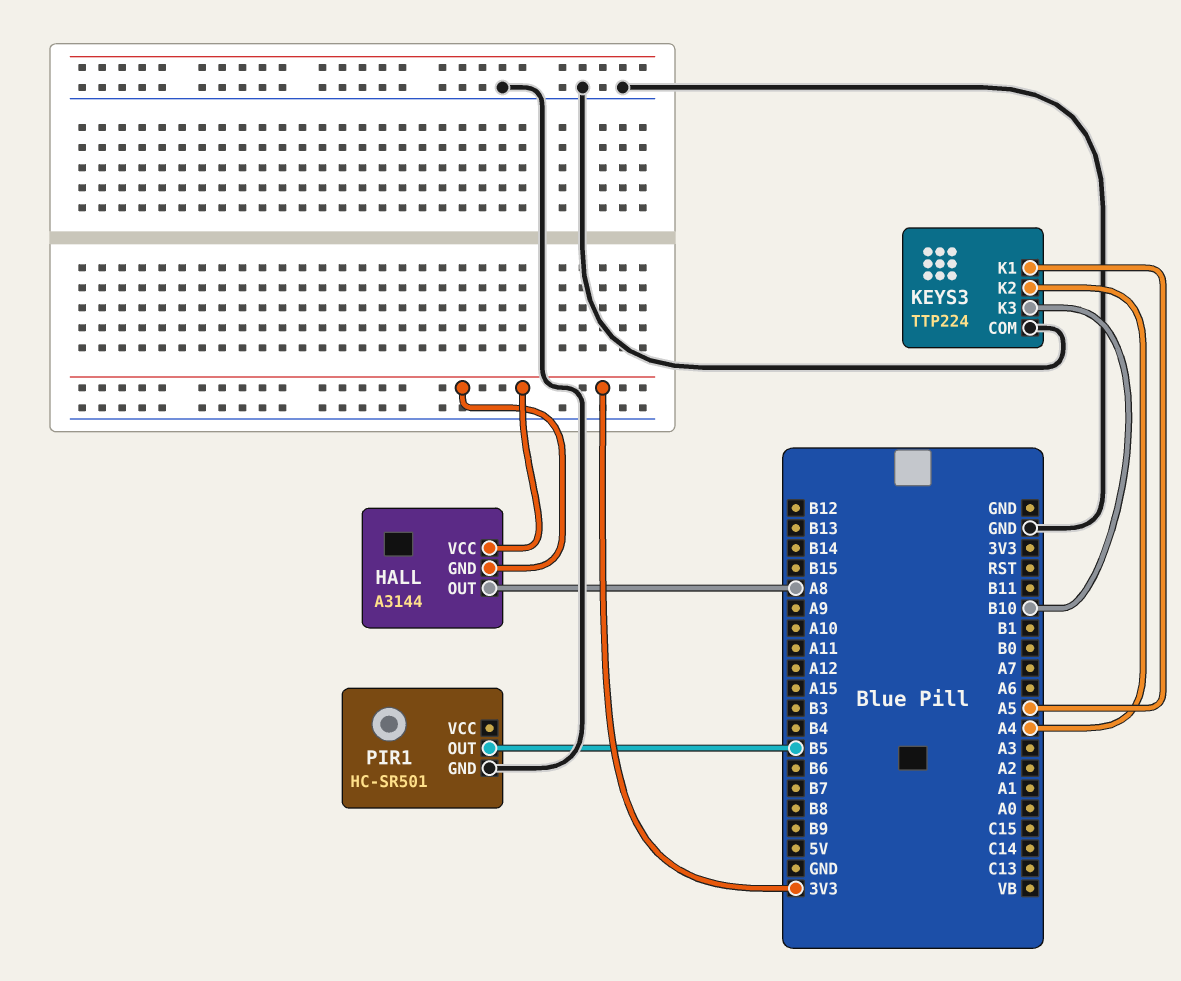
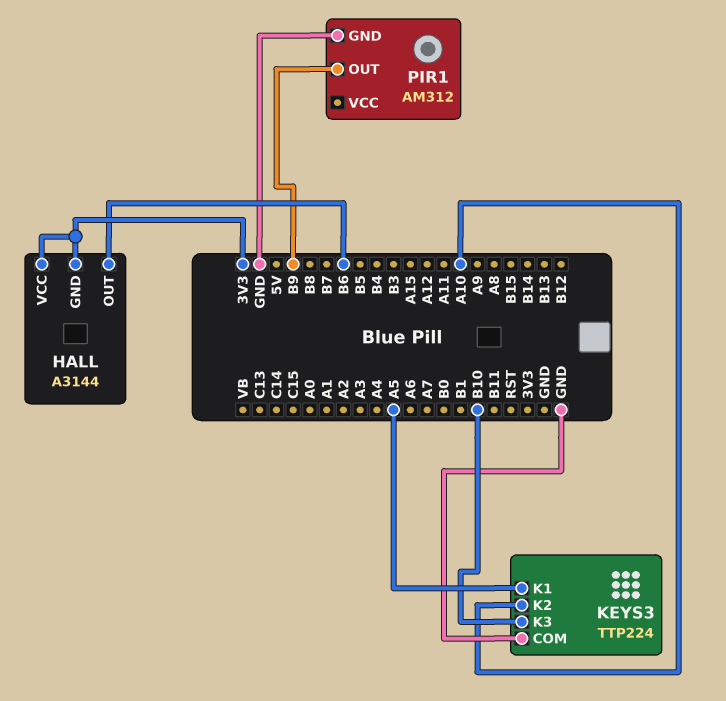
HALL pin OUT: A8 -> B6
KEYS3 pin K2: A4 -> A10
PIR1: HC-SR501 -> AM312
PIR1 pin OUT: B5 -> B9

